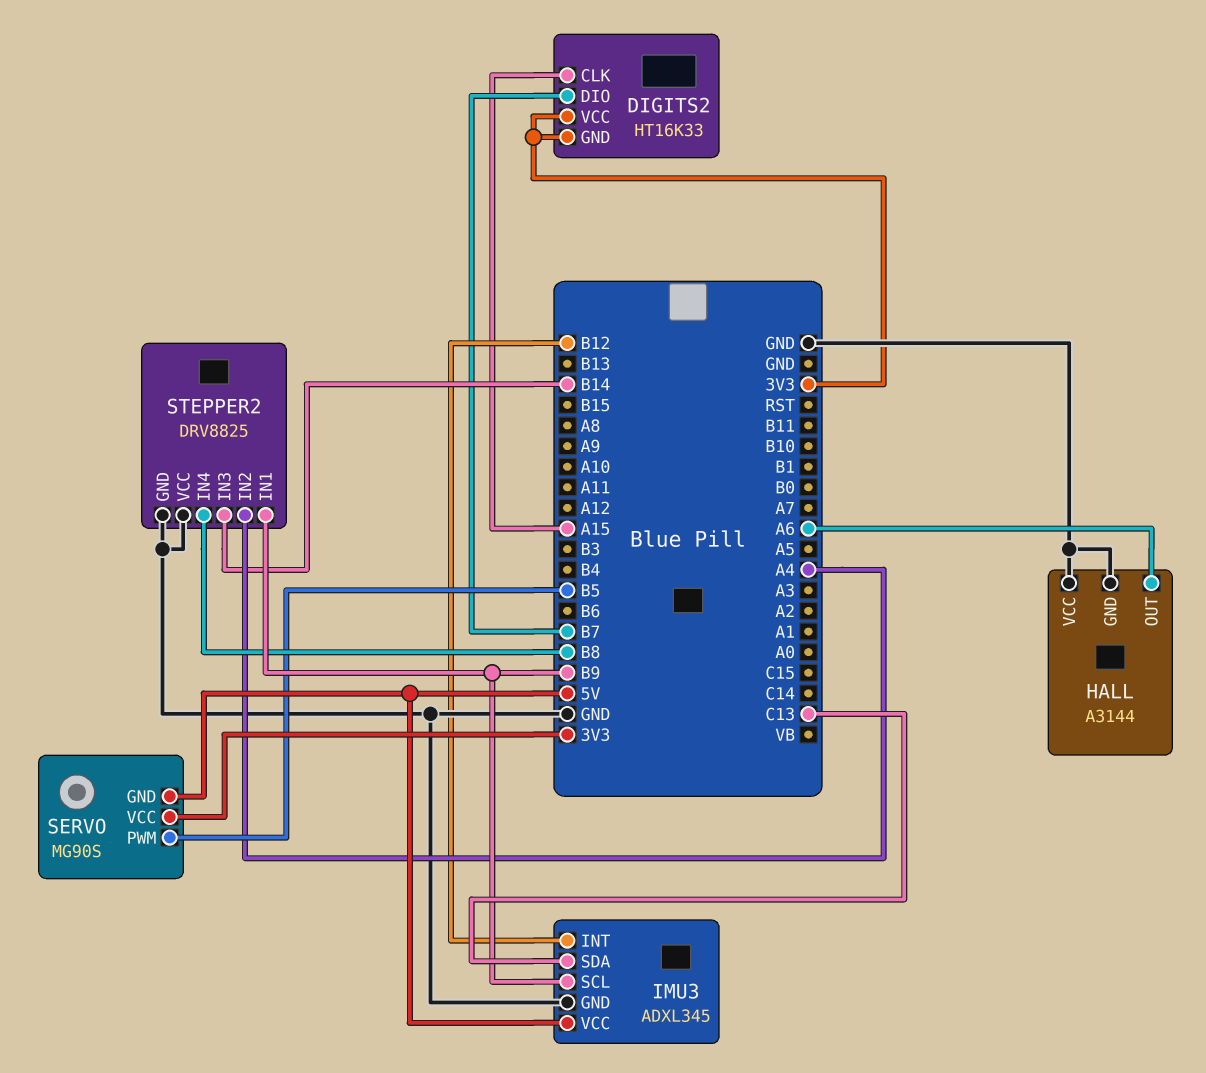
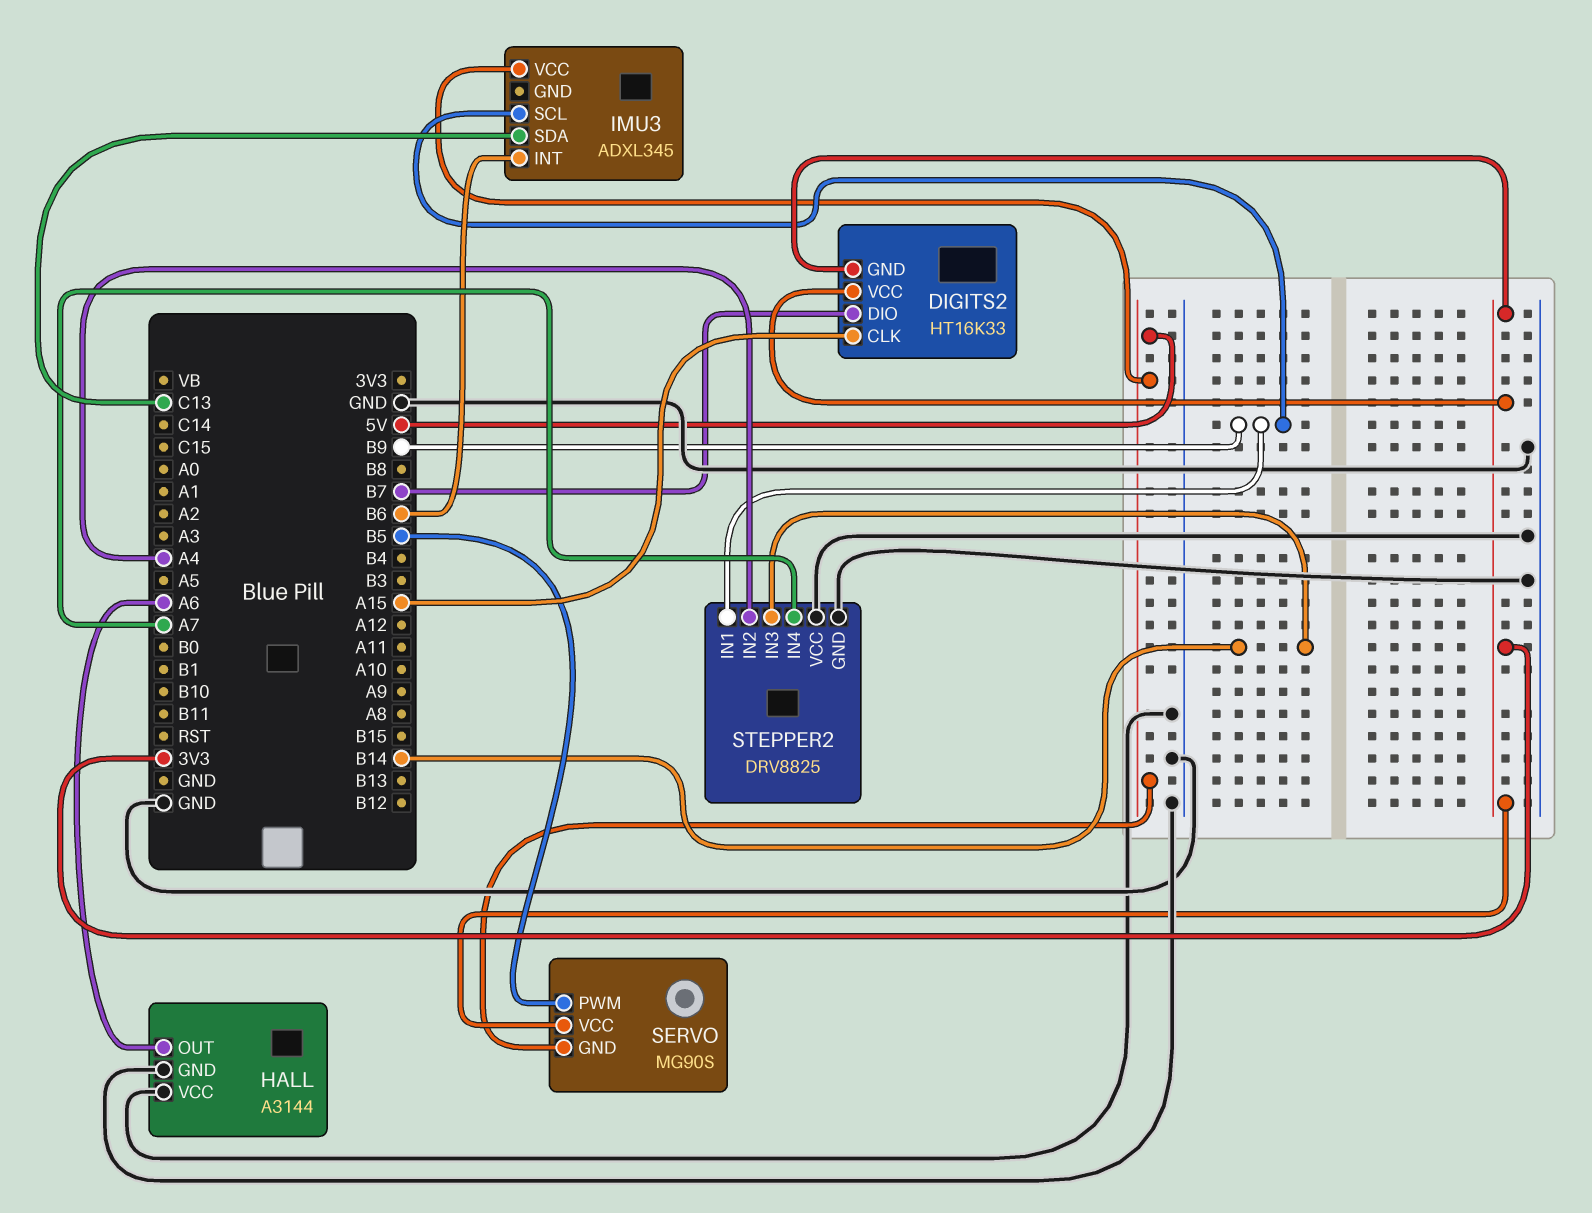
IMU3 pin GND: GND -> none
IMU3 pin INT: B12 -> B6
STEPPER2 pin IN4: B8 -> A7

